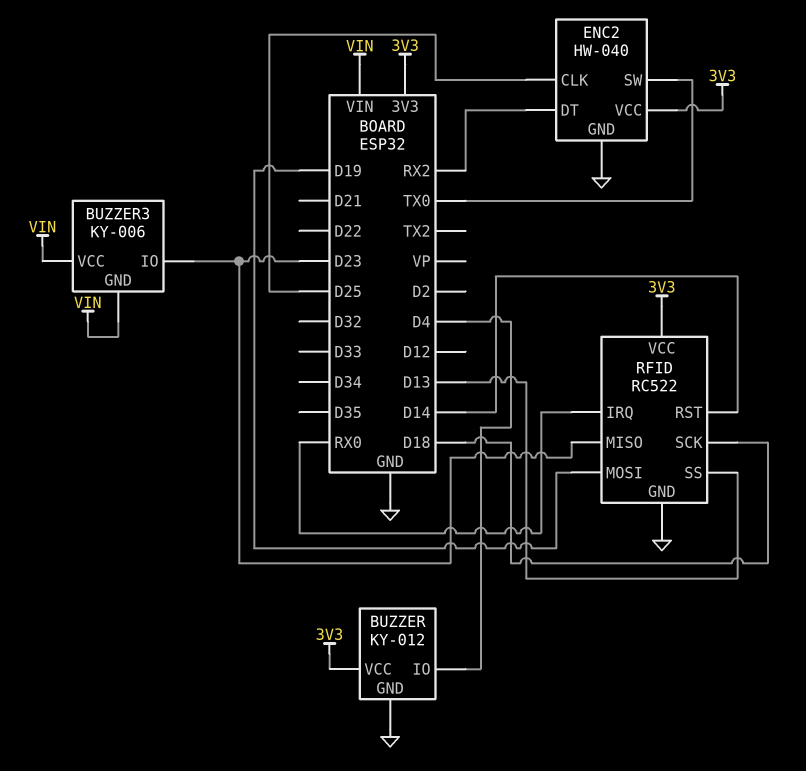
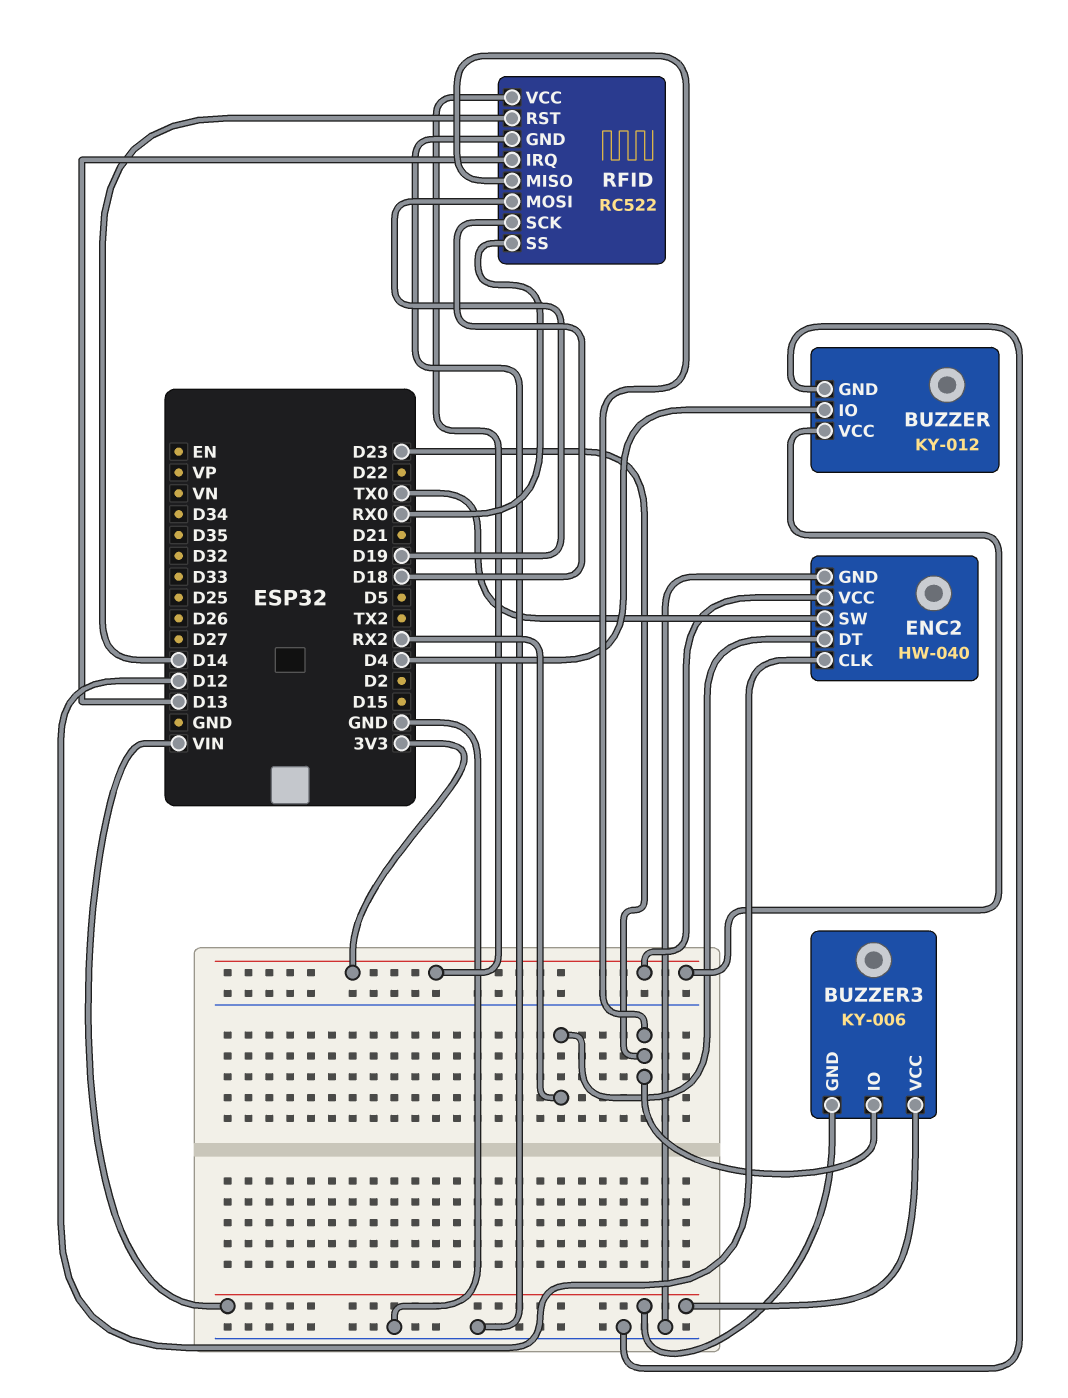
ENC2 pin CLK: D25 -> D12
RFID pin IRQ: RX0 -> D13
RFID pin SS: D13 -> RX0

